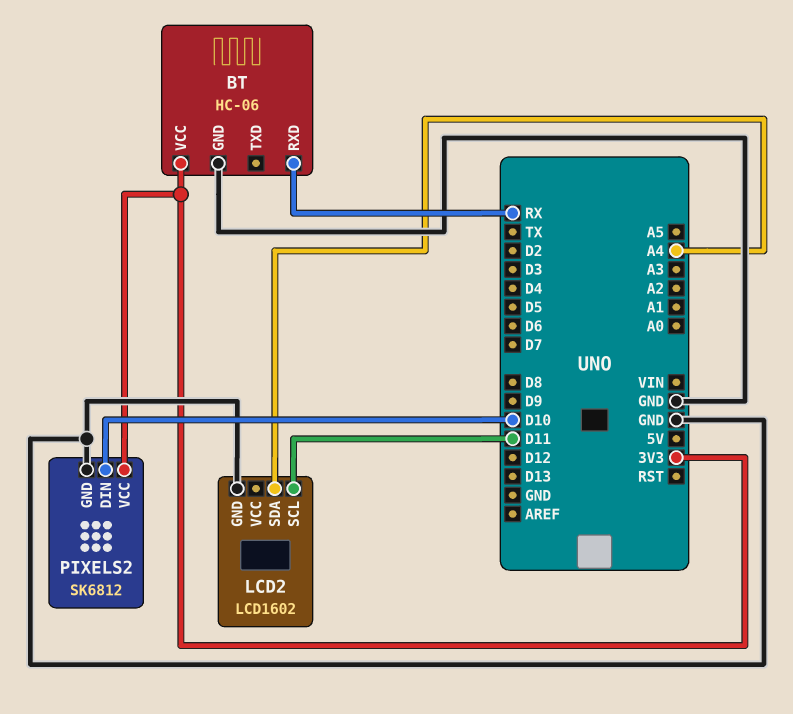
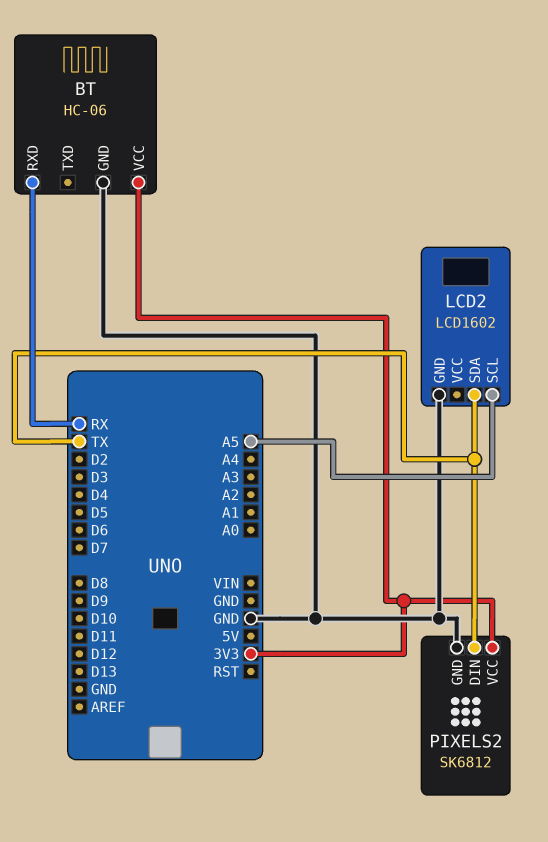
LCD2 pin SCL: D11 -> A5
LCD2 pin SDA: A4 -> TX
PIXELS2 pin DIN: D10 -> TX

